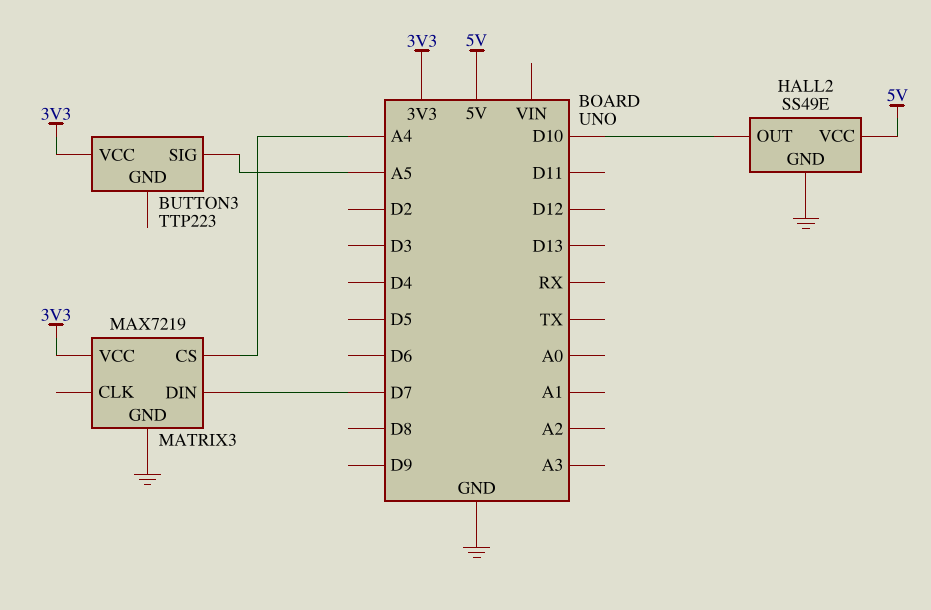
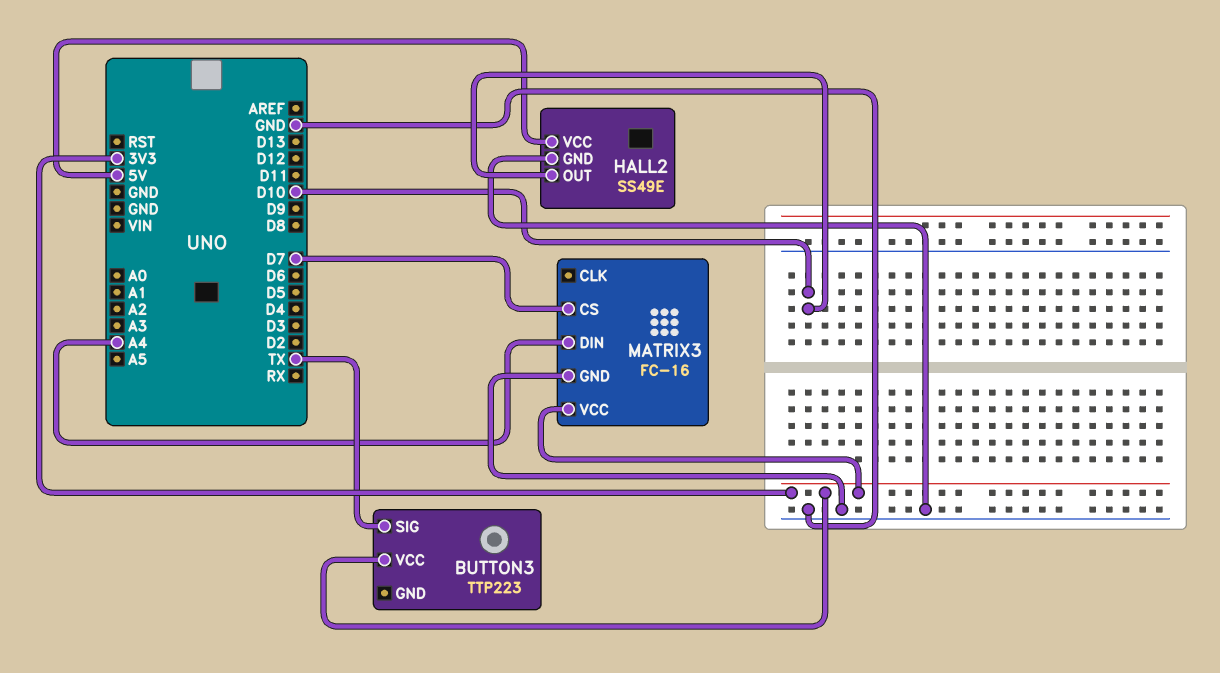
BUTTON3 pin SIG: A5 -> TX
MATRIX3: MAX7219 -> FC-16
MATRIX3 pin CS: A4 -> D7
MATRIX3 pin DIN: D7 -> A4

